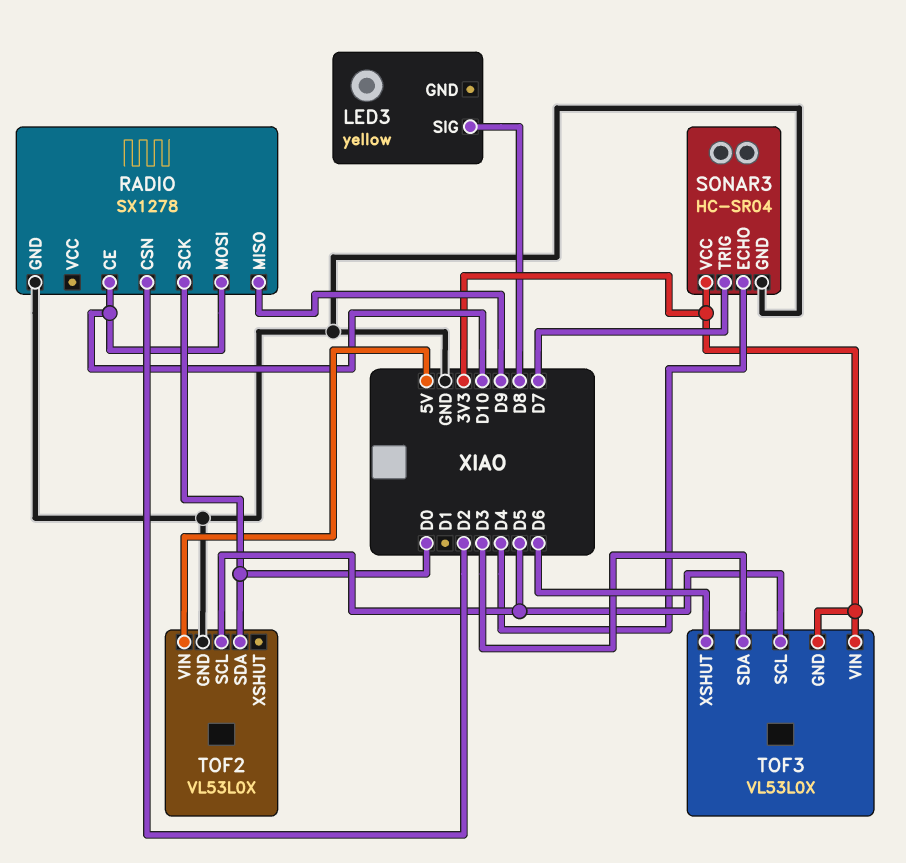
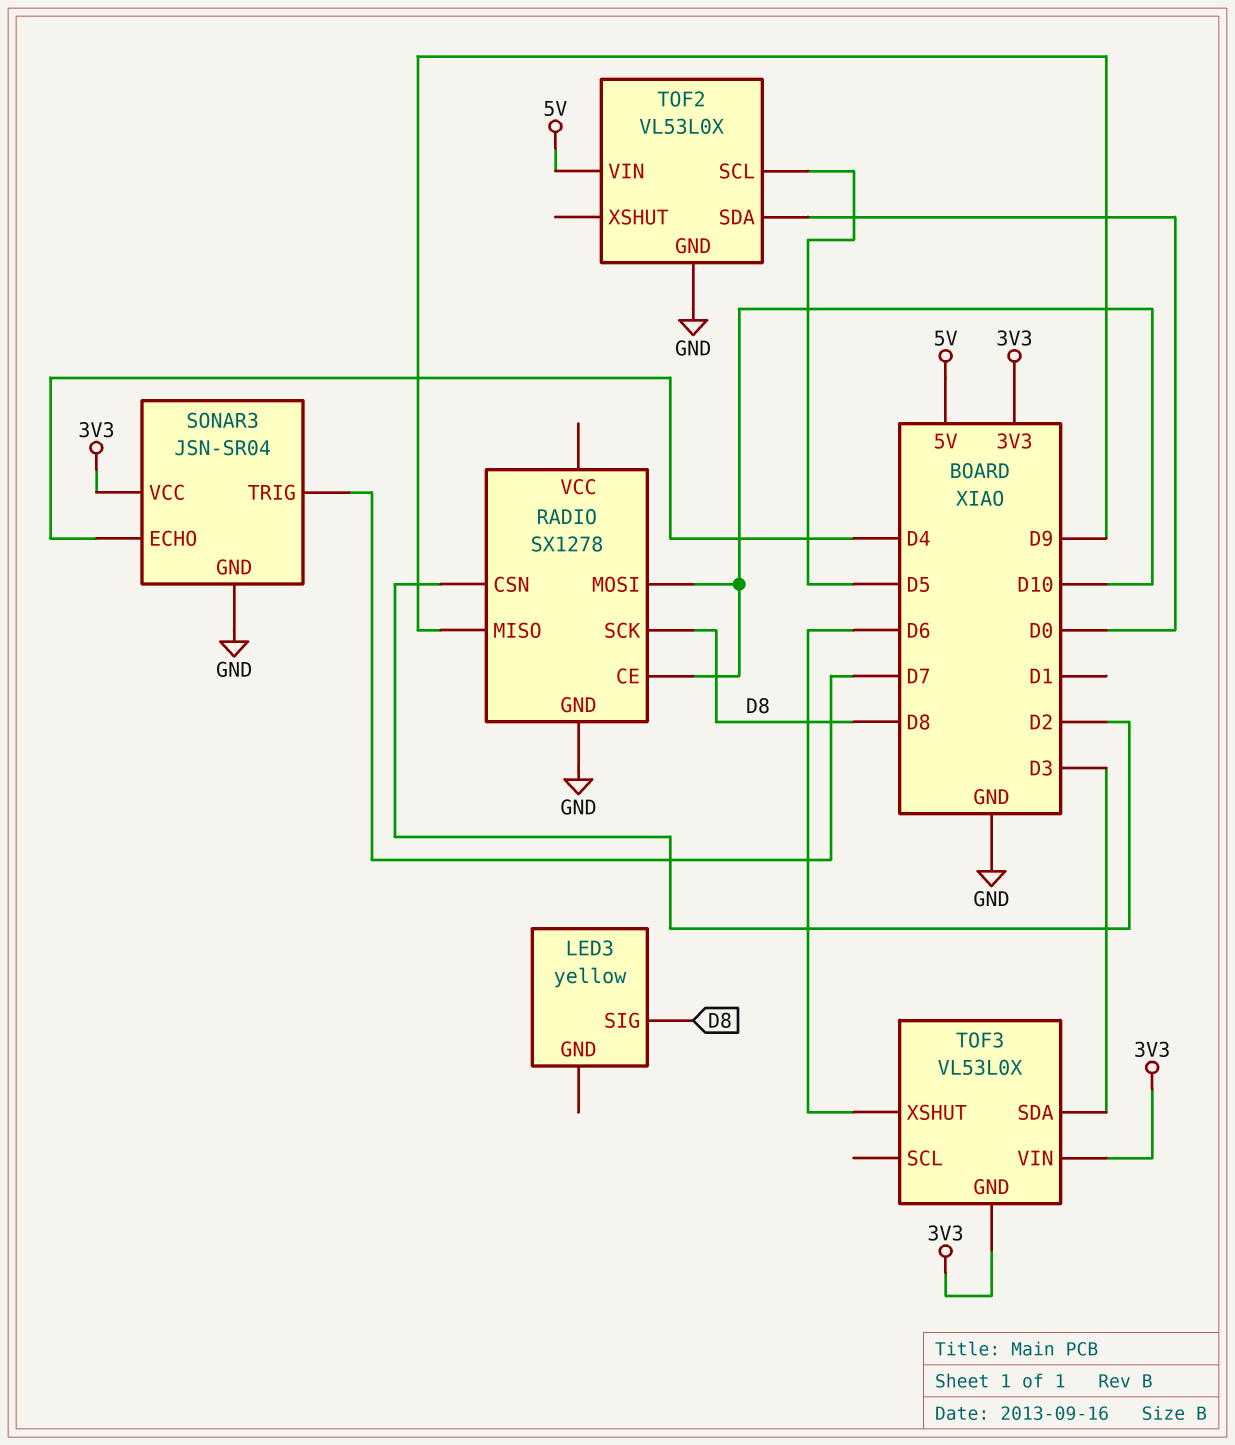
RADIO pin SCK: D0 -> D8
SONAR3: HC-SR04 -> JSN-SR04
TOF3 pin SCL: D5 -> none

